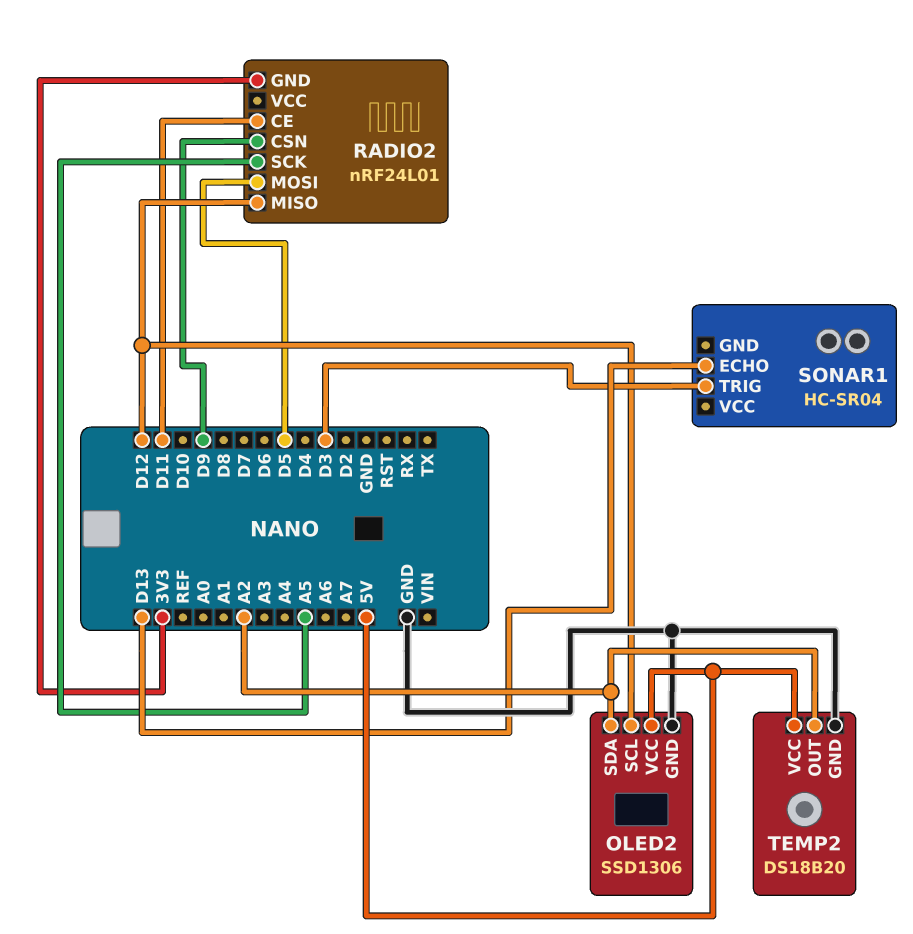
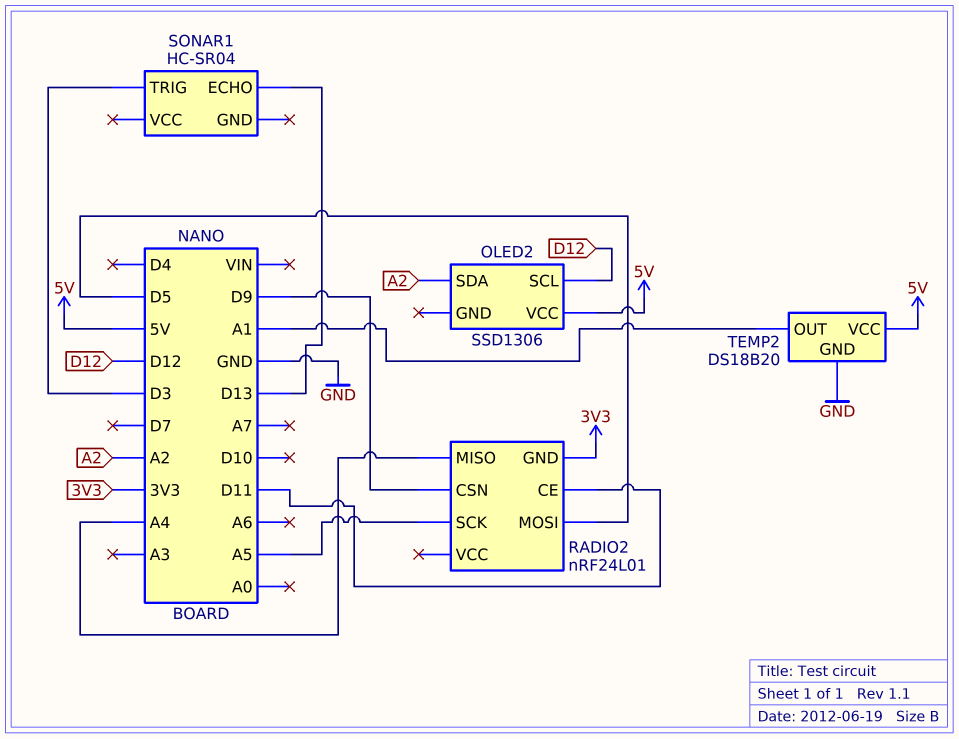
OLED2 pin GND: GND -> none
RADIO2 pin MISO: D12 -> A4
TEMP2 pin OUT: A2 -> A1

